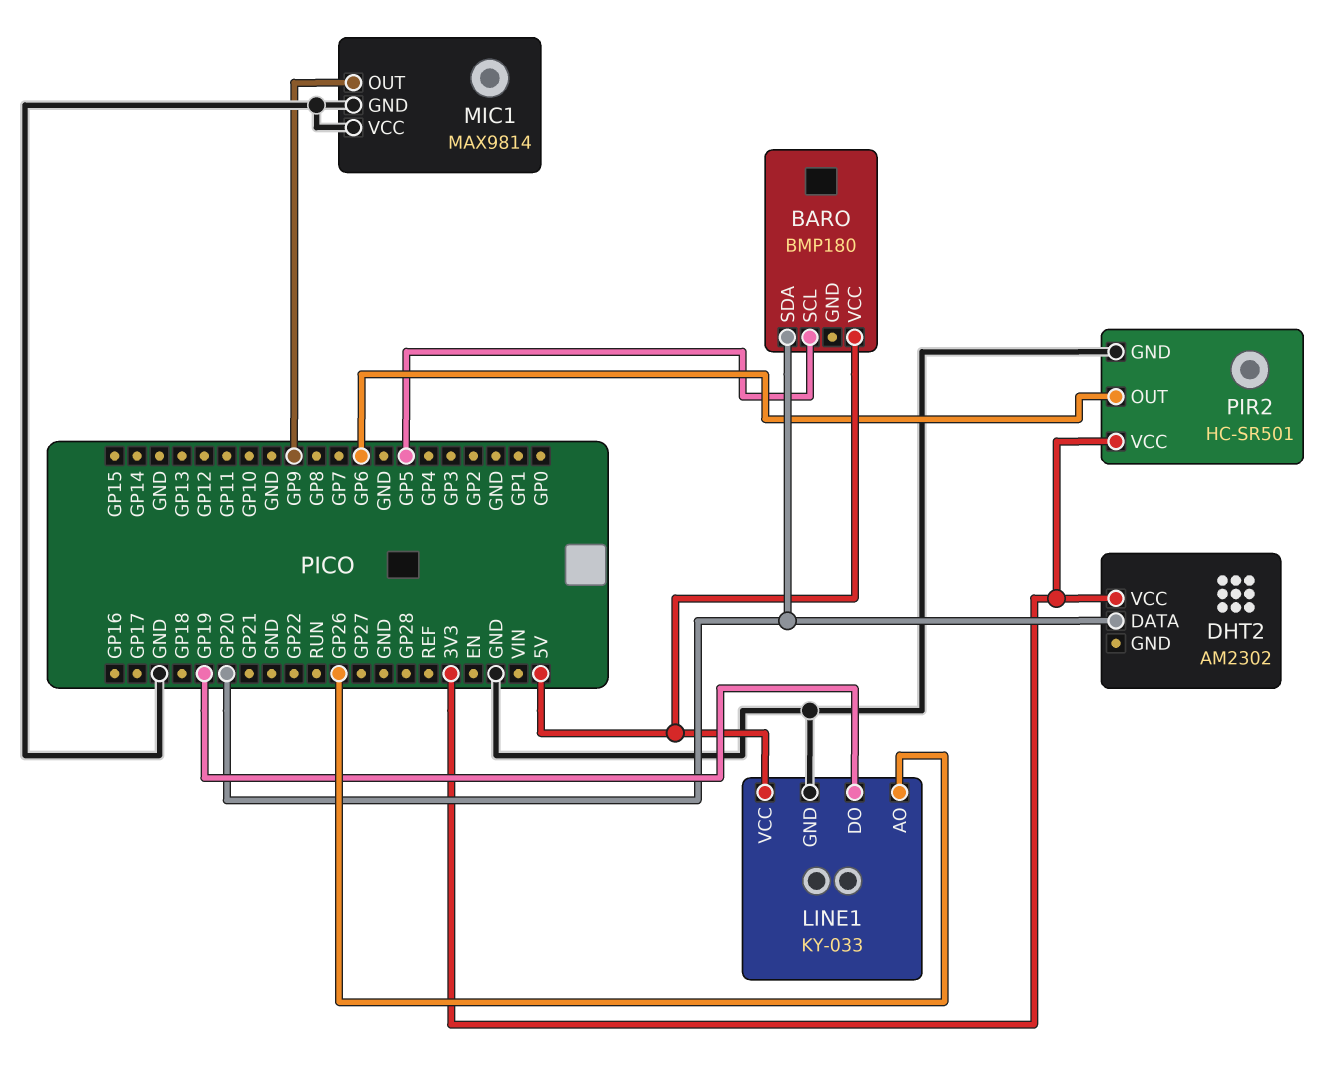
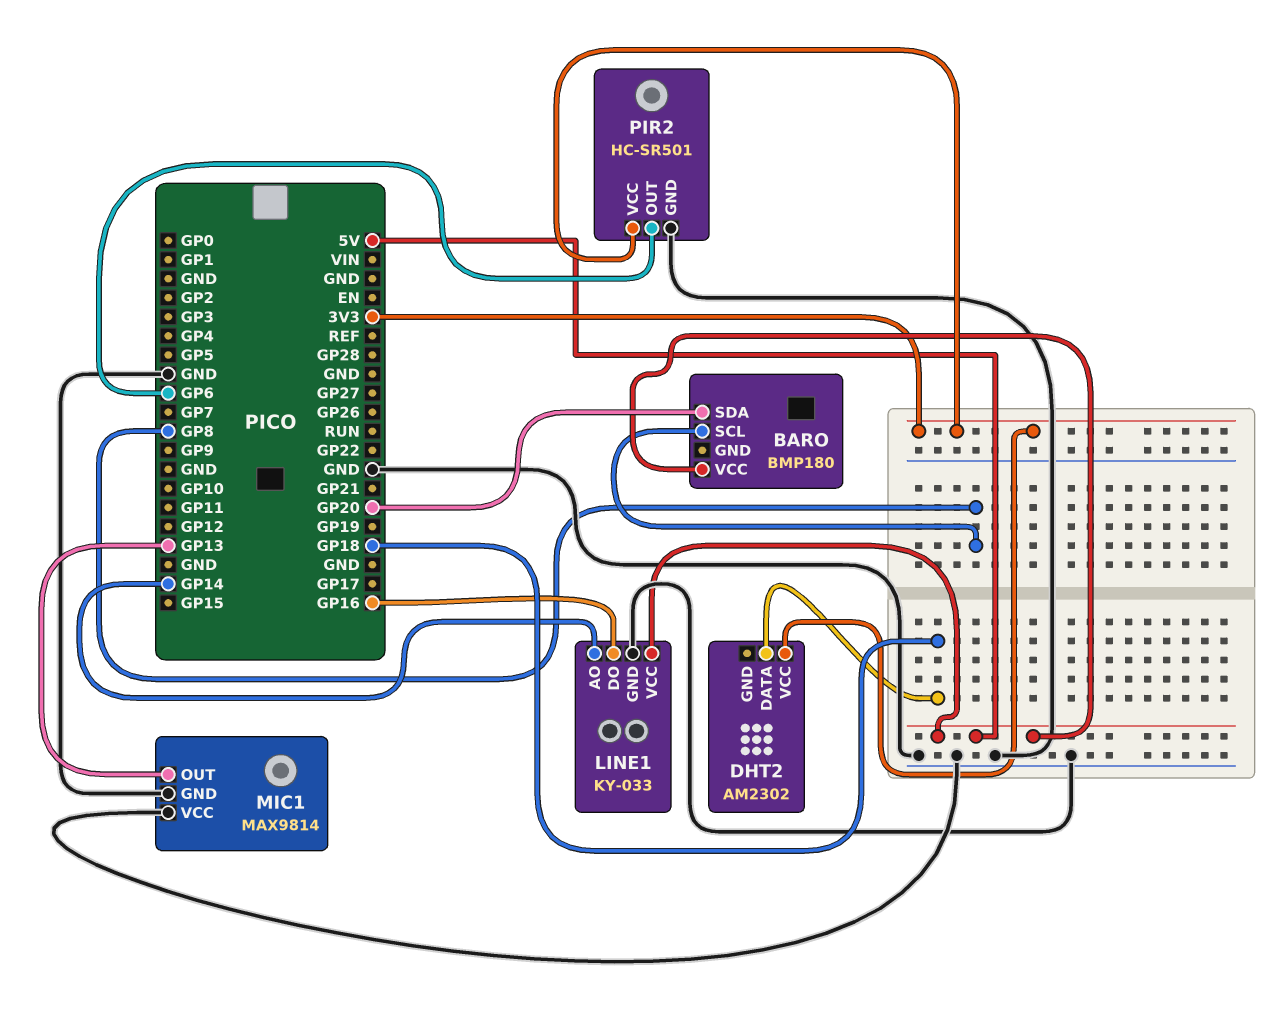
BARO pin SCL: GP5 -> GP8
DHT2 pin DATA: GP20 -> GP18
LINE1 pin AO: GP26 -> GP14
LINE1 pin DO: GP19 -> GP16
MIC1 pin OUT: GP9 -> GP13

